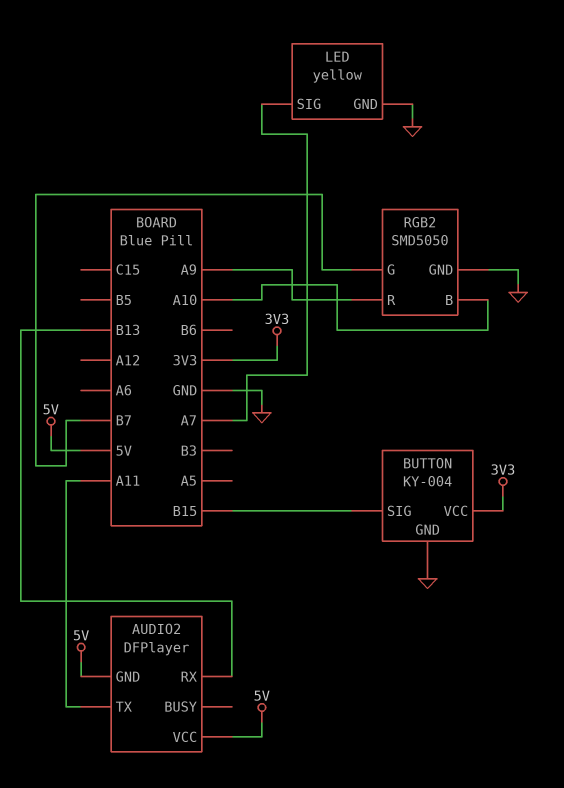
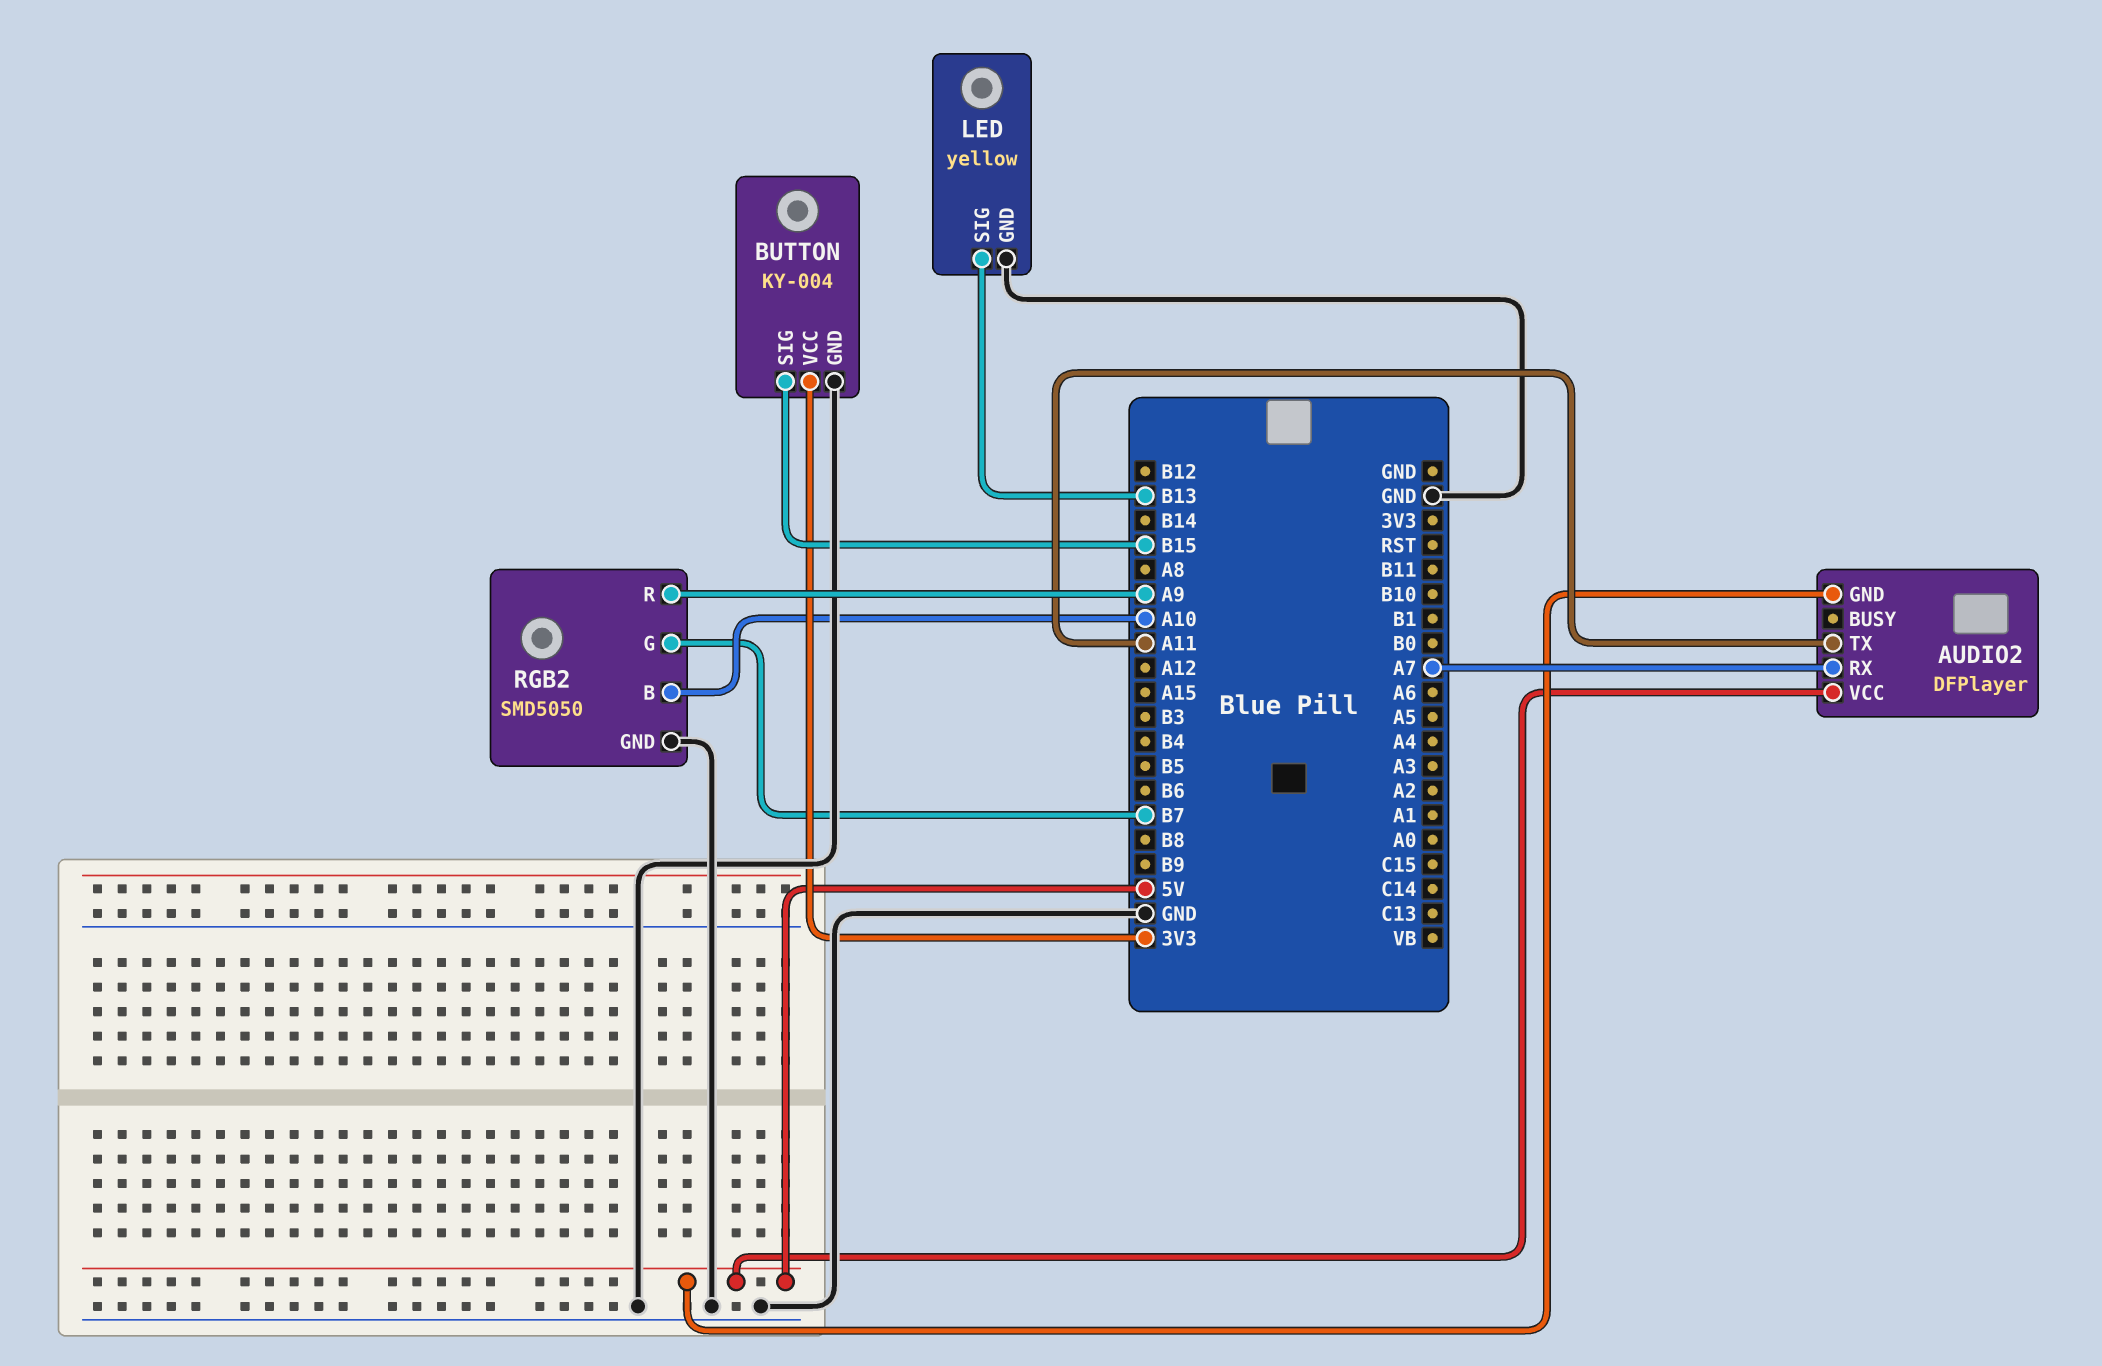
AUDIO2 pin RX: B13 -> A7
LED pin SIG: A7 -> B13

